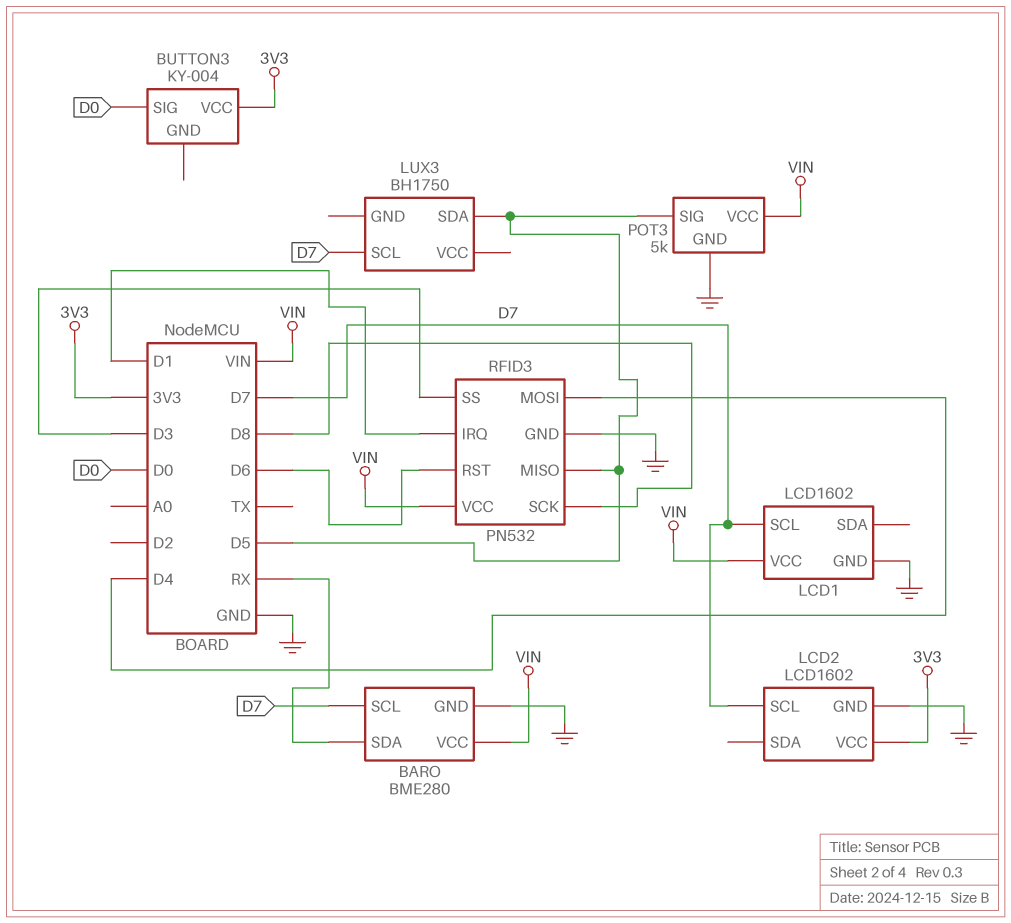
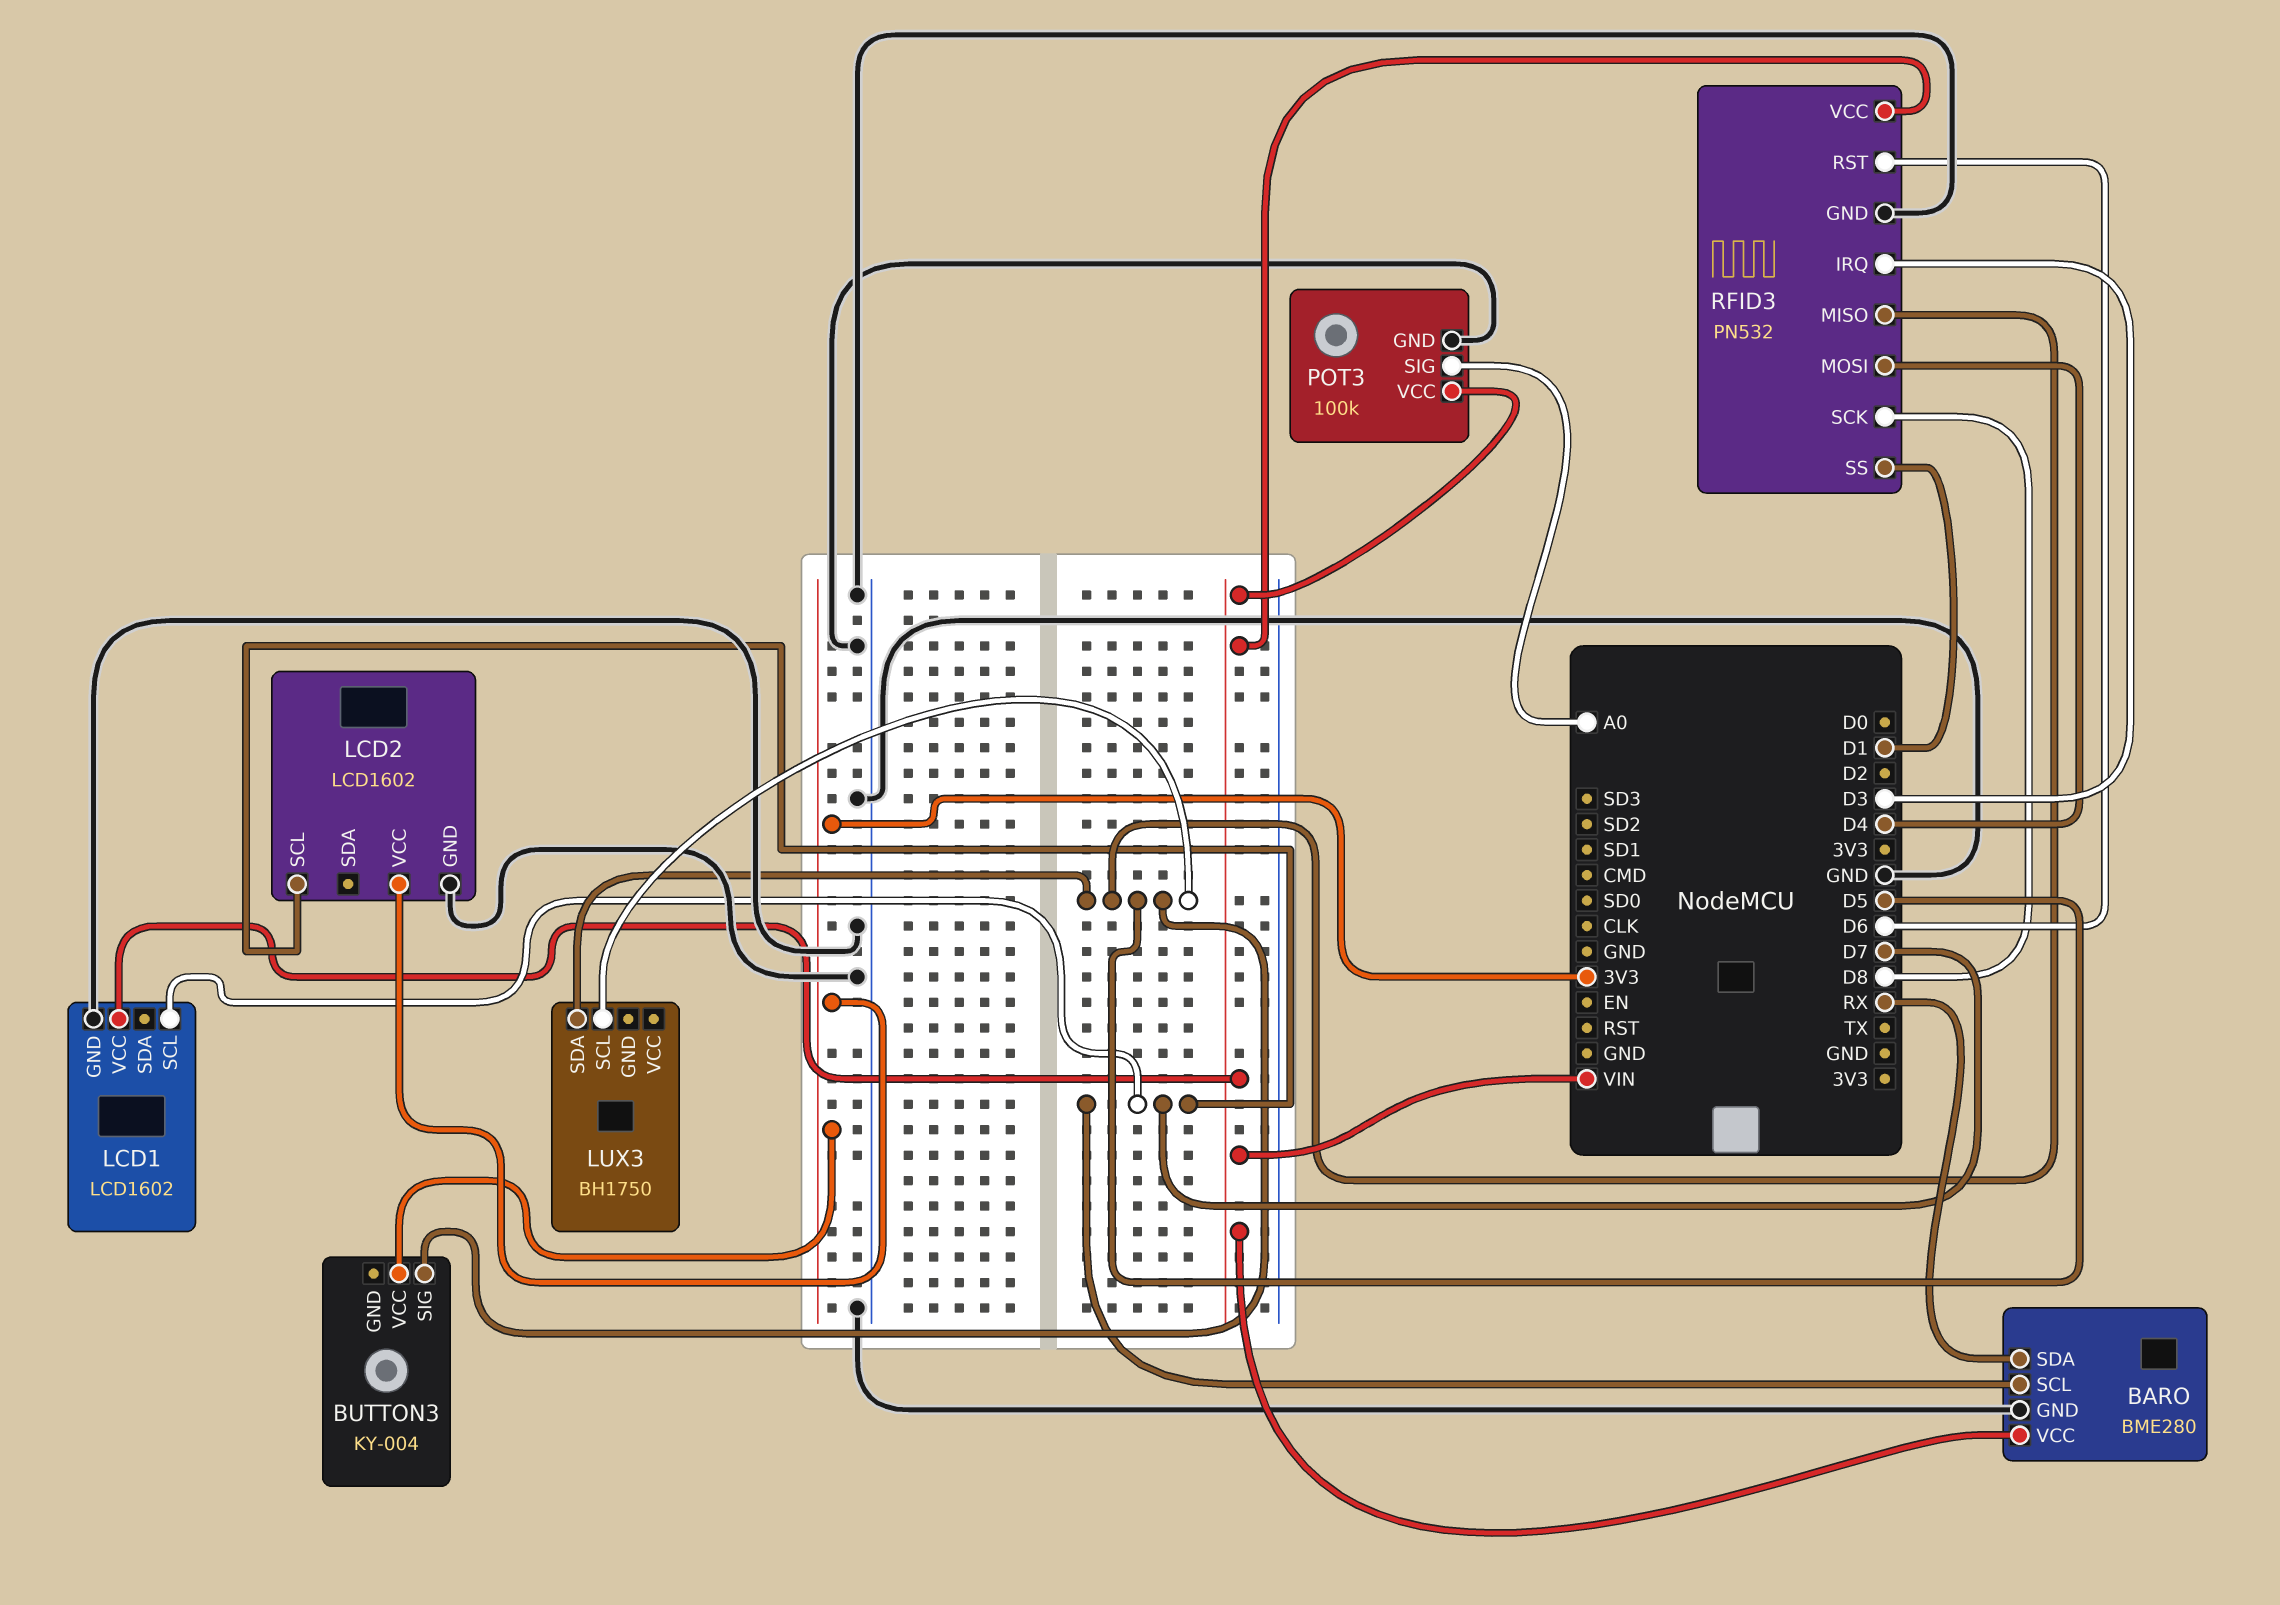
BUTTON3 pin SIG: D0 -> D5
LUX3 pin SCL: D7 -> D5
POT3: 5k -> 100k
POT3 pin SIG: D5 -> A0
RFID3 pin IRQ: D1 -> D3
RFID3 pin SS: D3 -> D1

